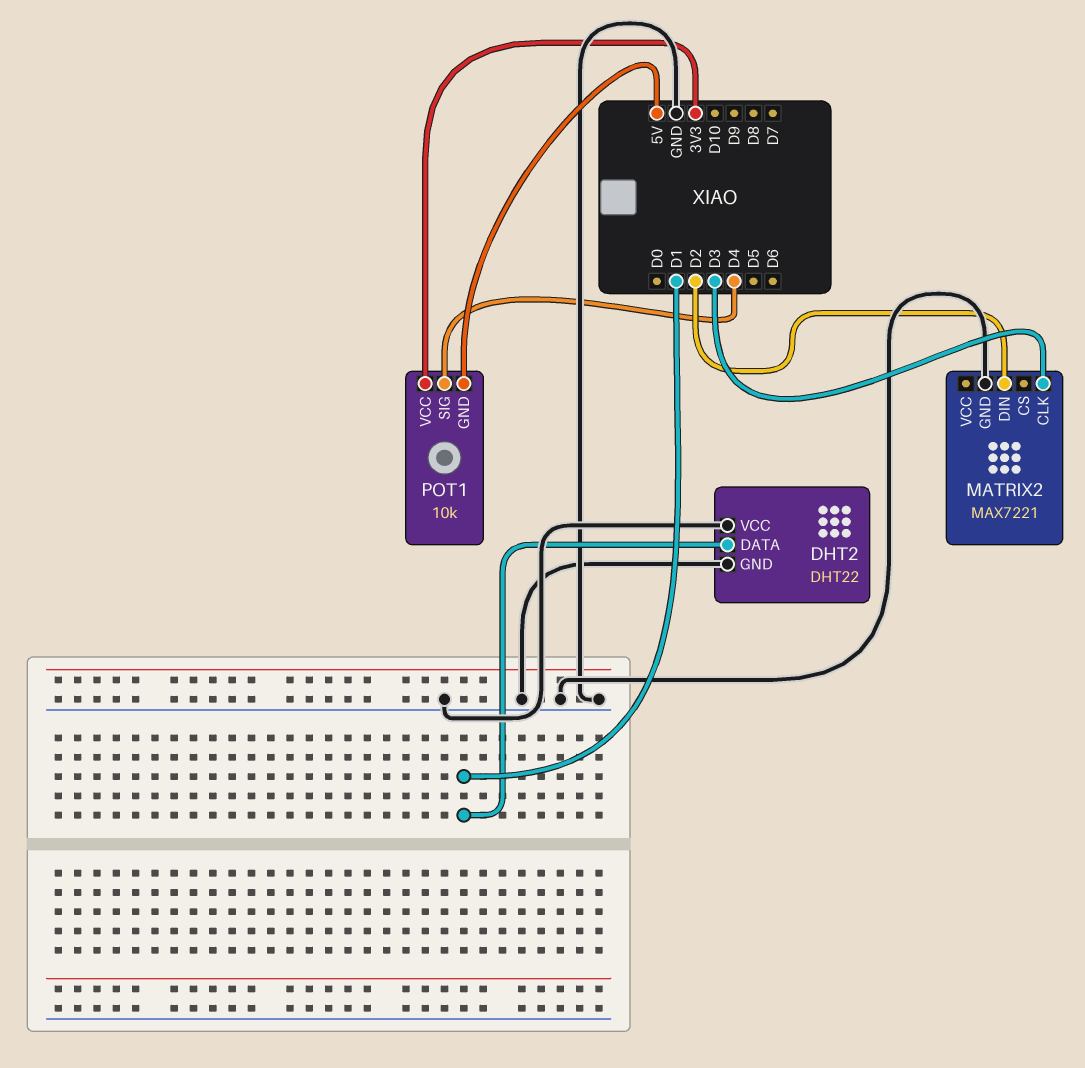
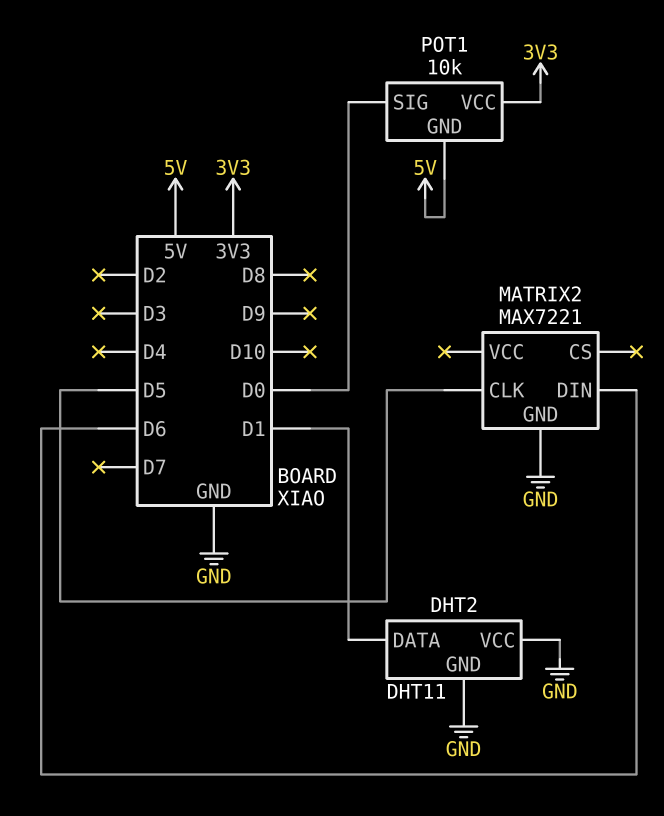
DHT2: DHT22 -> DHT11
MATRIX2 pin CLK: D3 -> D5
MATRIX2 pin DIN: D2 -> D6
POT1 pin SIG: D4 -> D0

